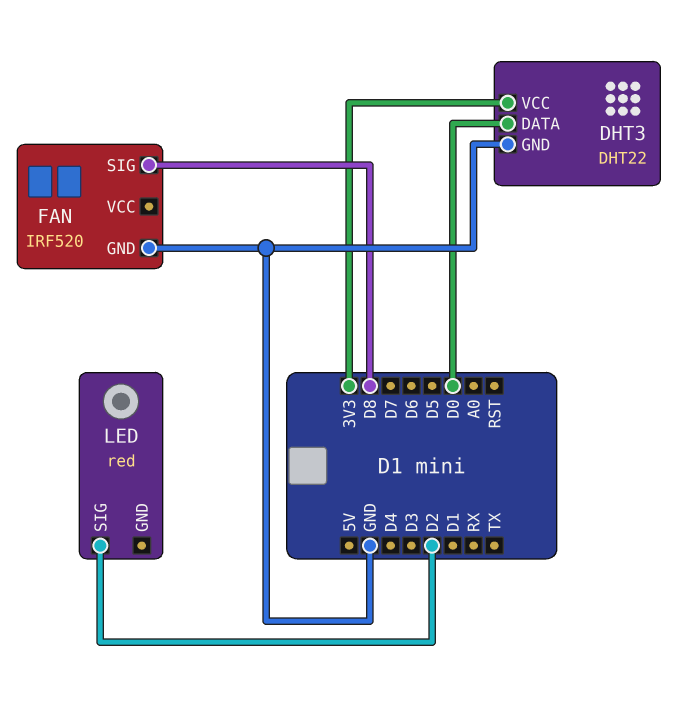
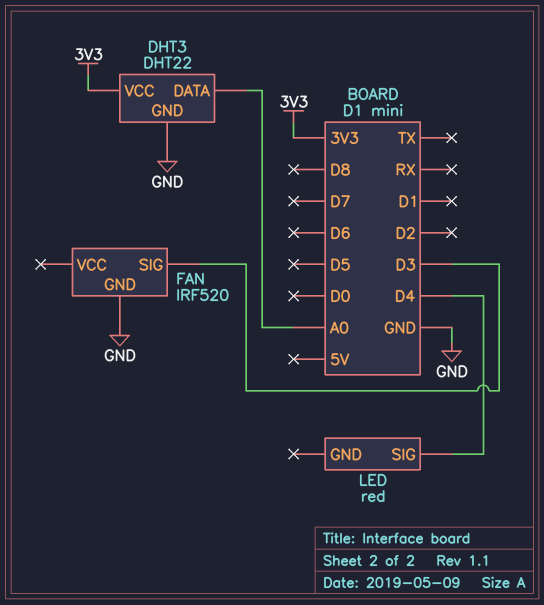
DHT3 pin DATA: D0 -> A0
FAN pin SIG: D8 -> D3
LED pin SIG: D2 -> D4

